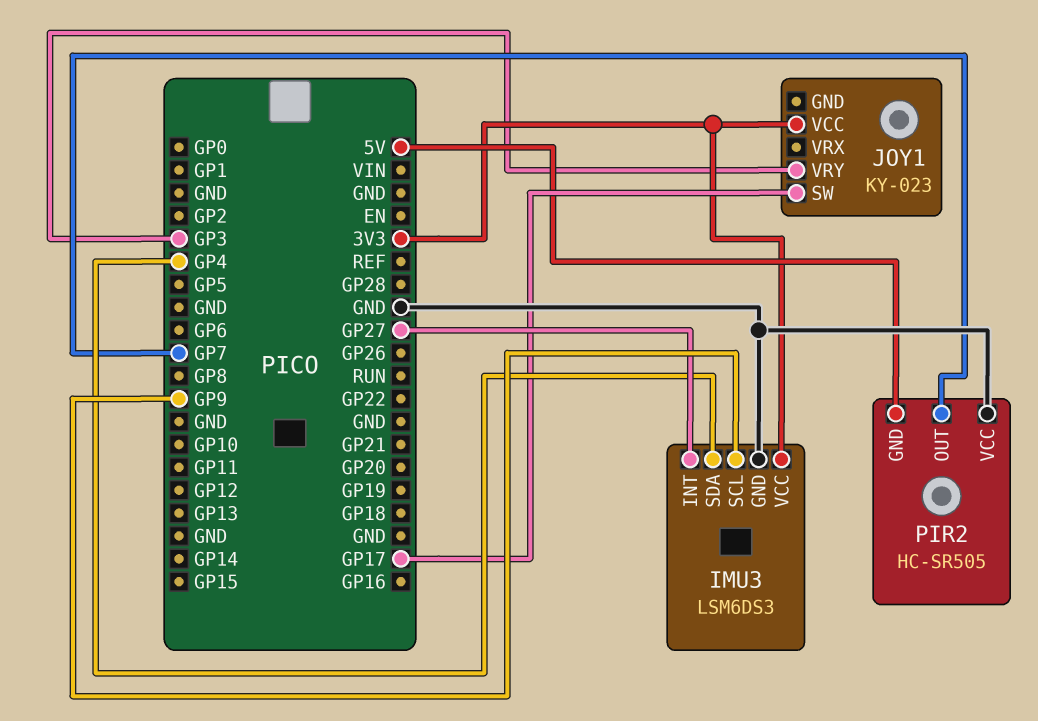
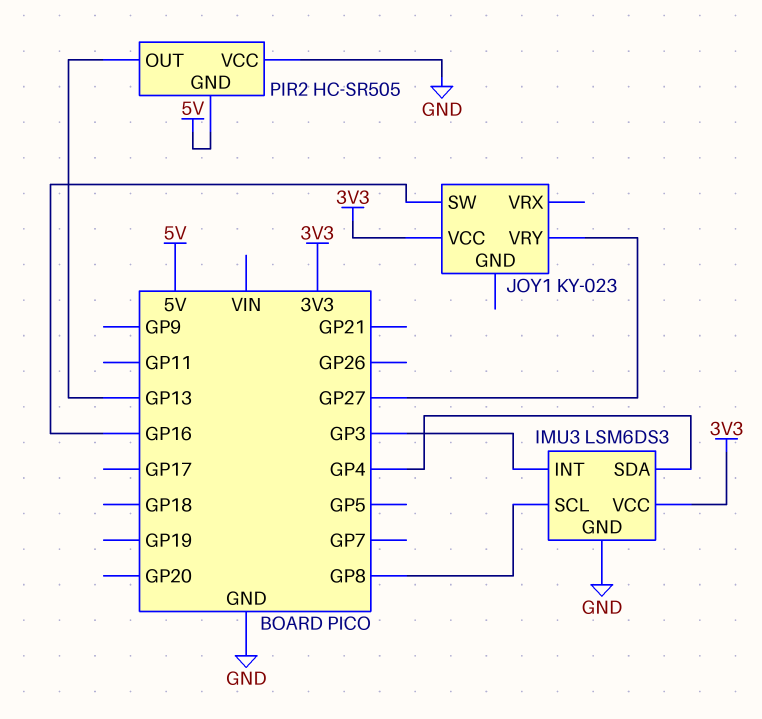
IMU3 pin INT: GP27 -> GP3
IMU3 pin SCL: GP9 -> GP8
JOY1 pin SW: GP17 -> GP16
JOY1 pin VRY: GP3 -> GP27
PIR2 pin OUT: GP7 -> GP13

